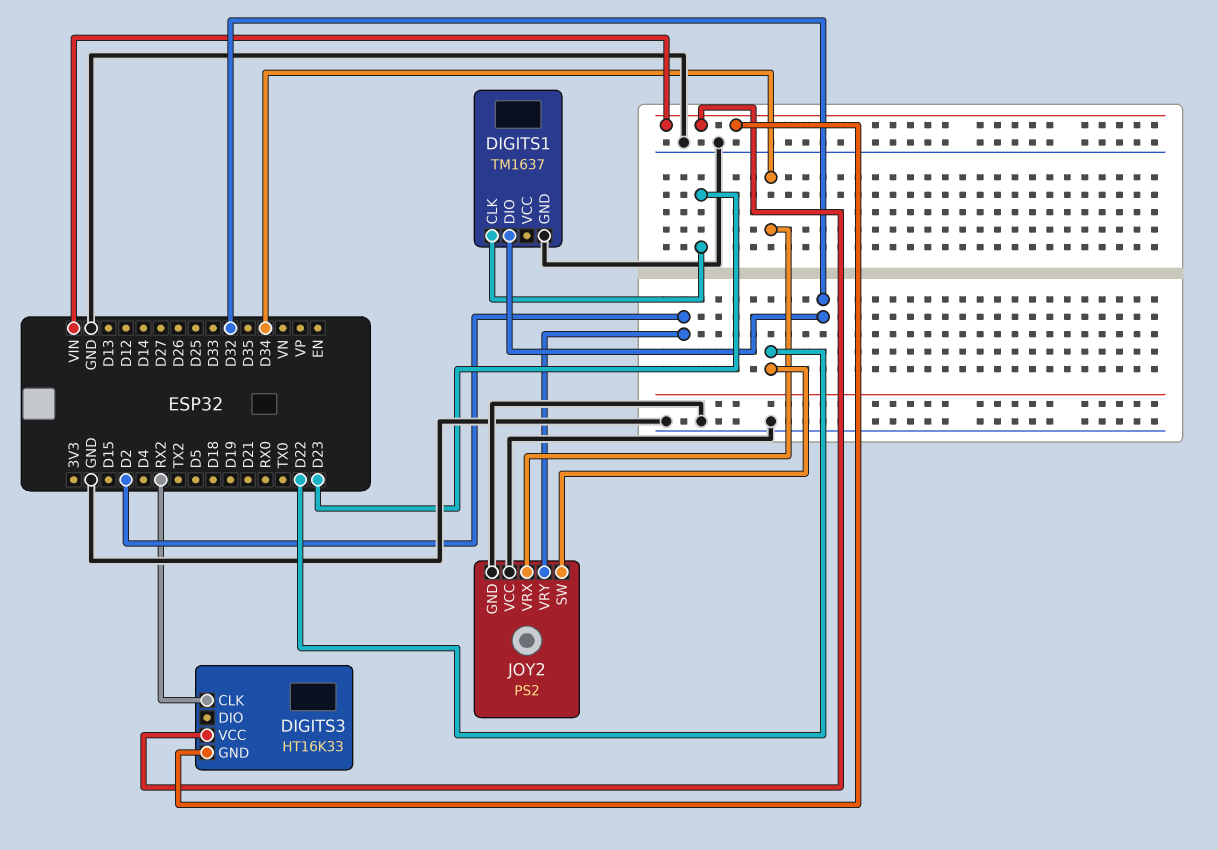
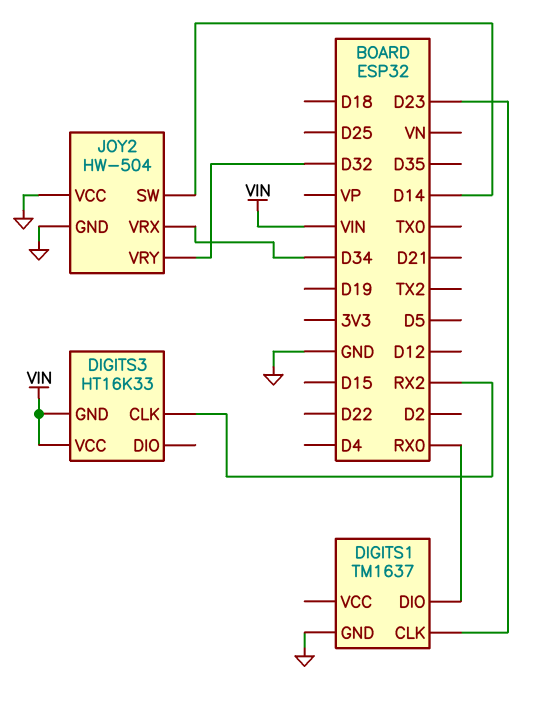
DIGITS1 pin DIO: D32 -> RX0
JOY2: PS2 -> HW-504
JOY2 pin SW: D22 -> D14
JOY2 pin VRY: D2 -> D32

